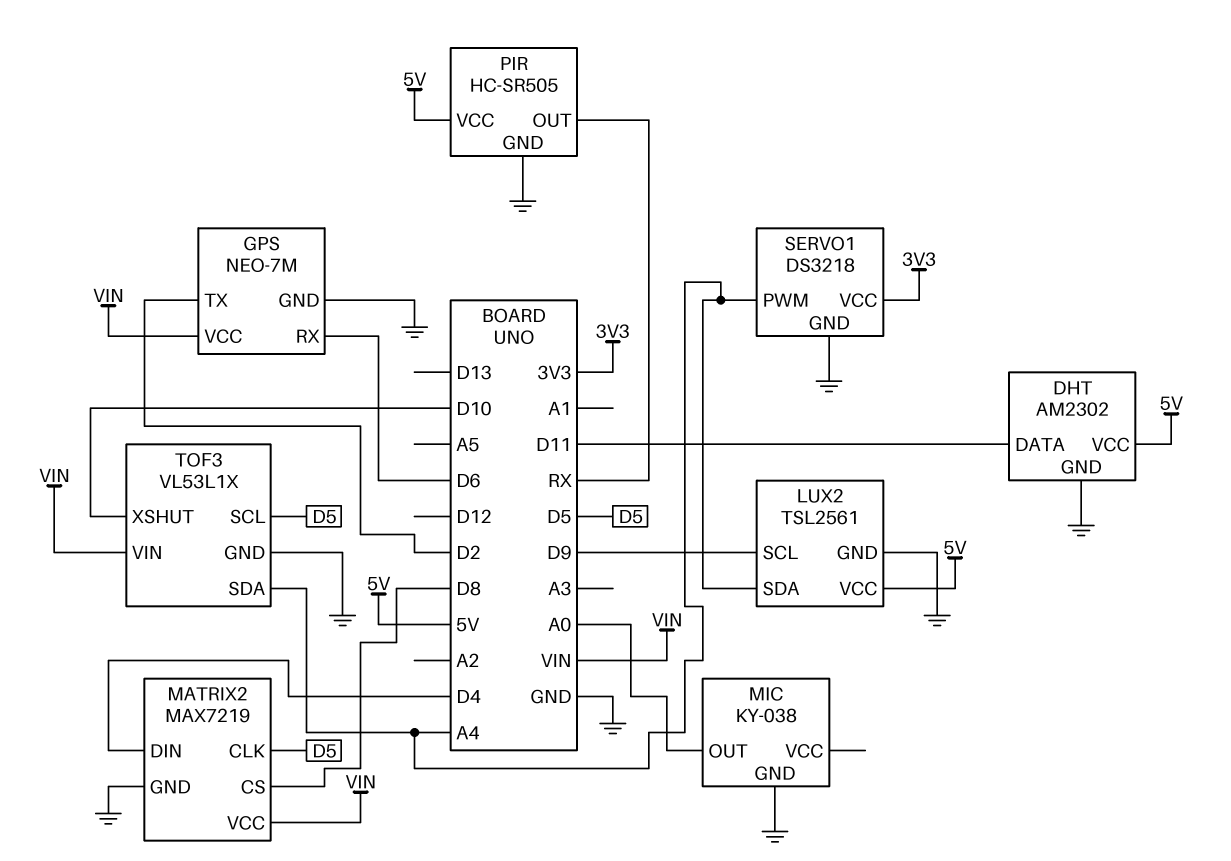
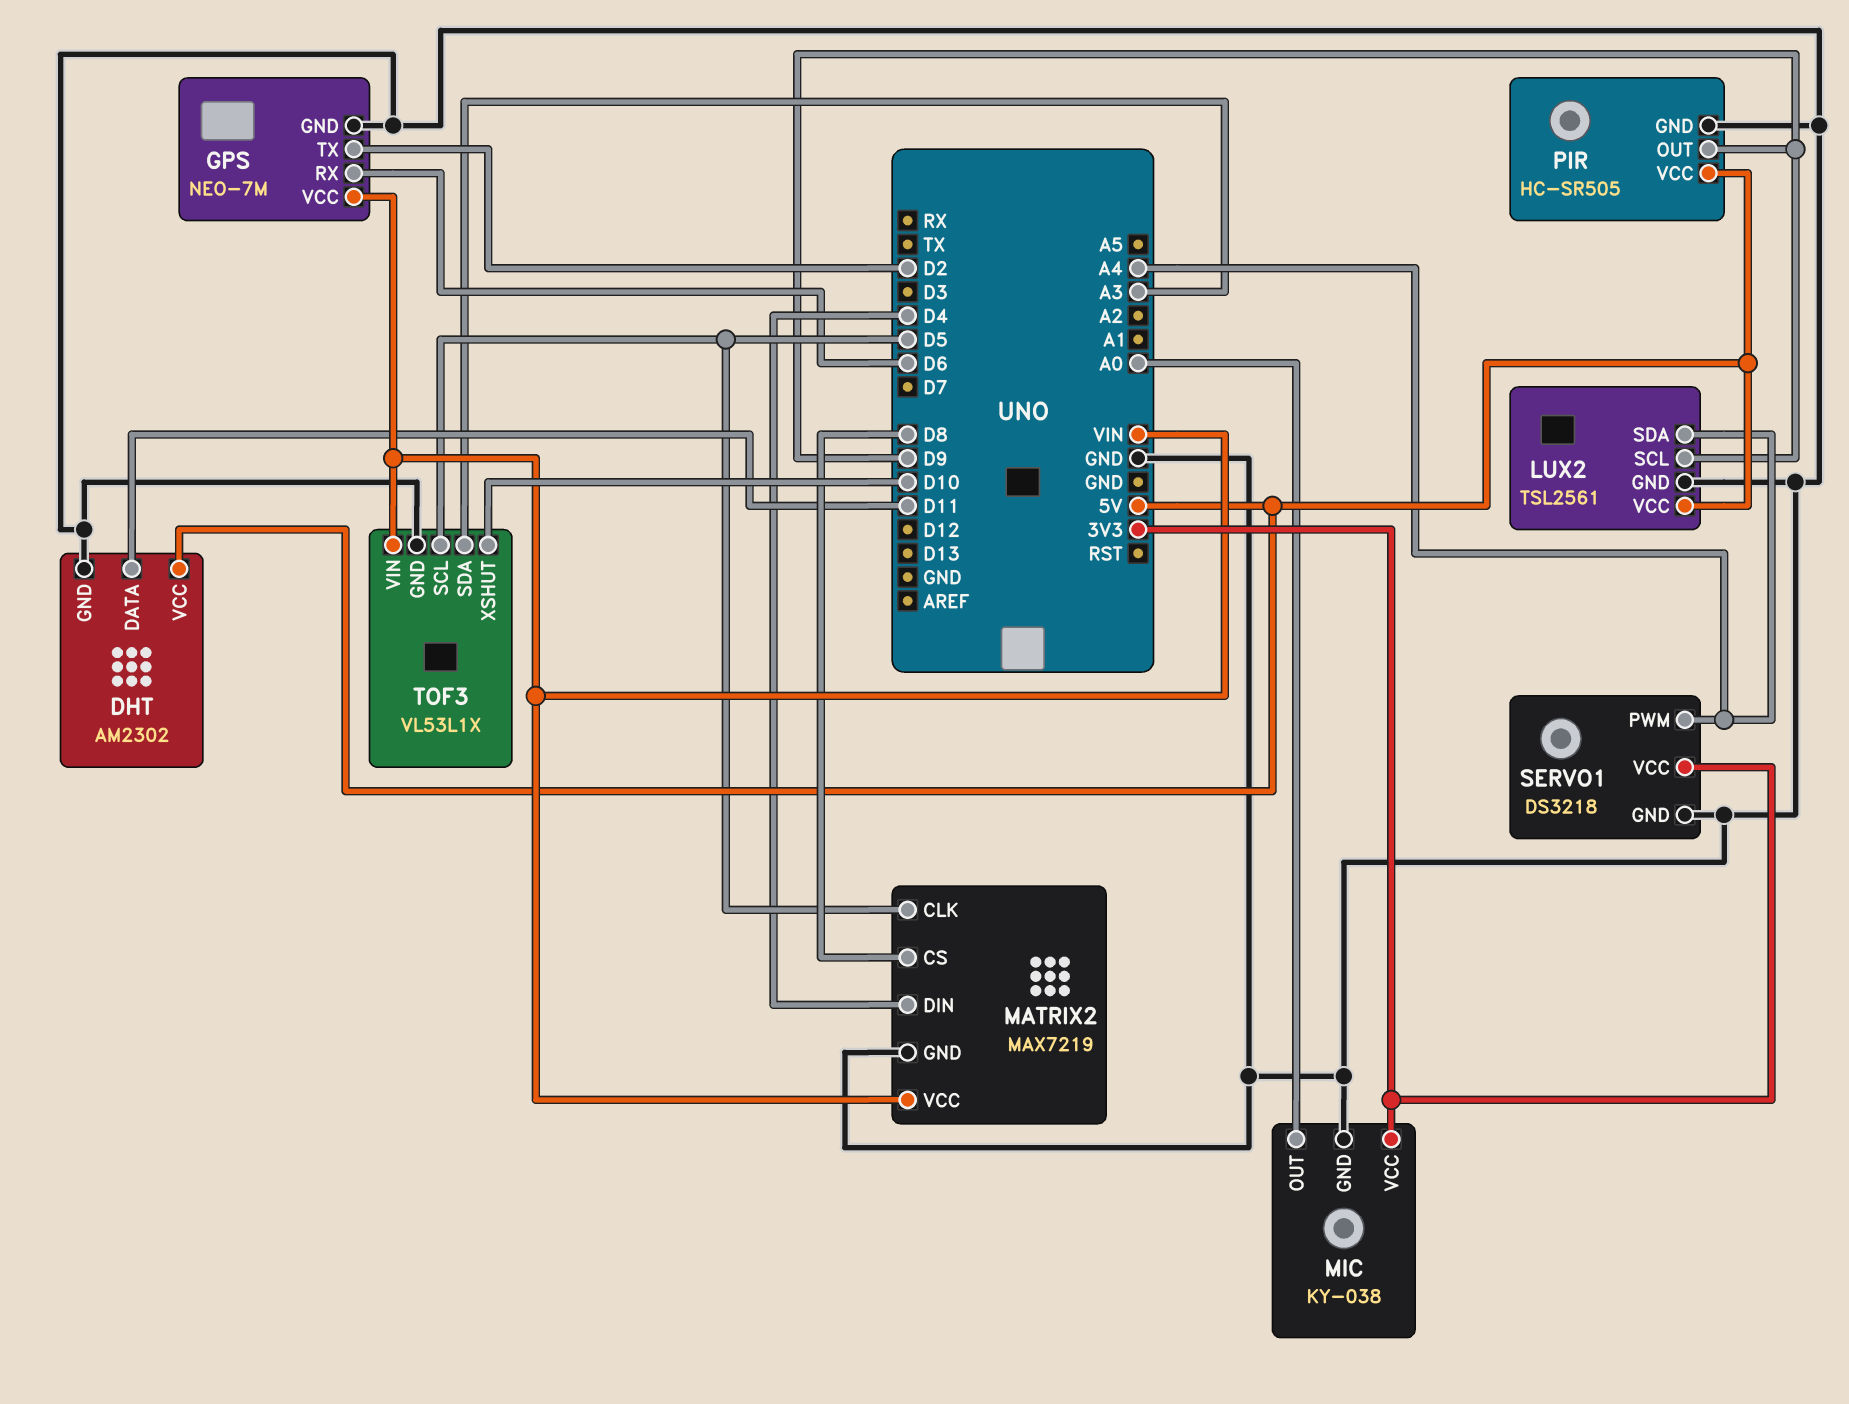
MIC pin VCC: none -> 3V3
PIR pin OUT: RX -> D9
TOF3 pin SDA: A4 -> A3

